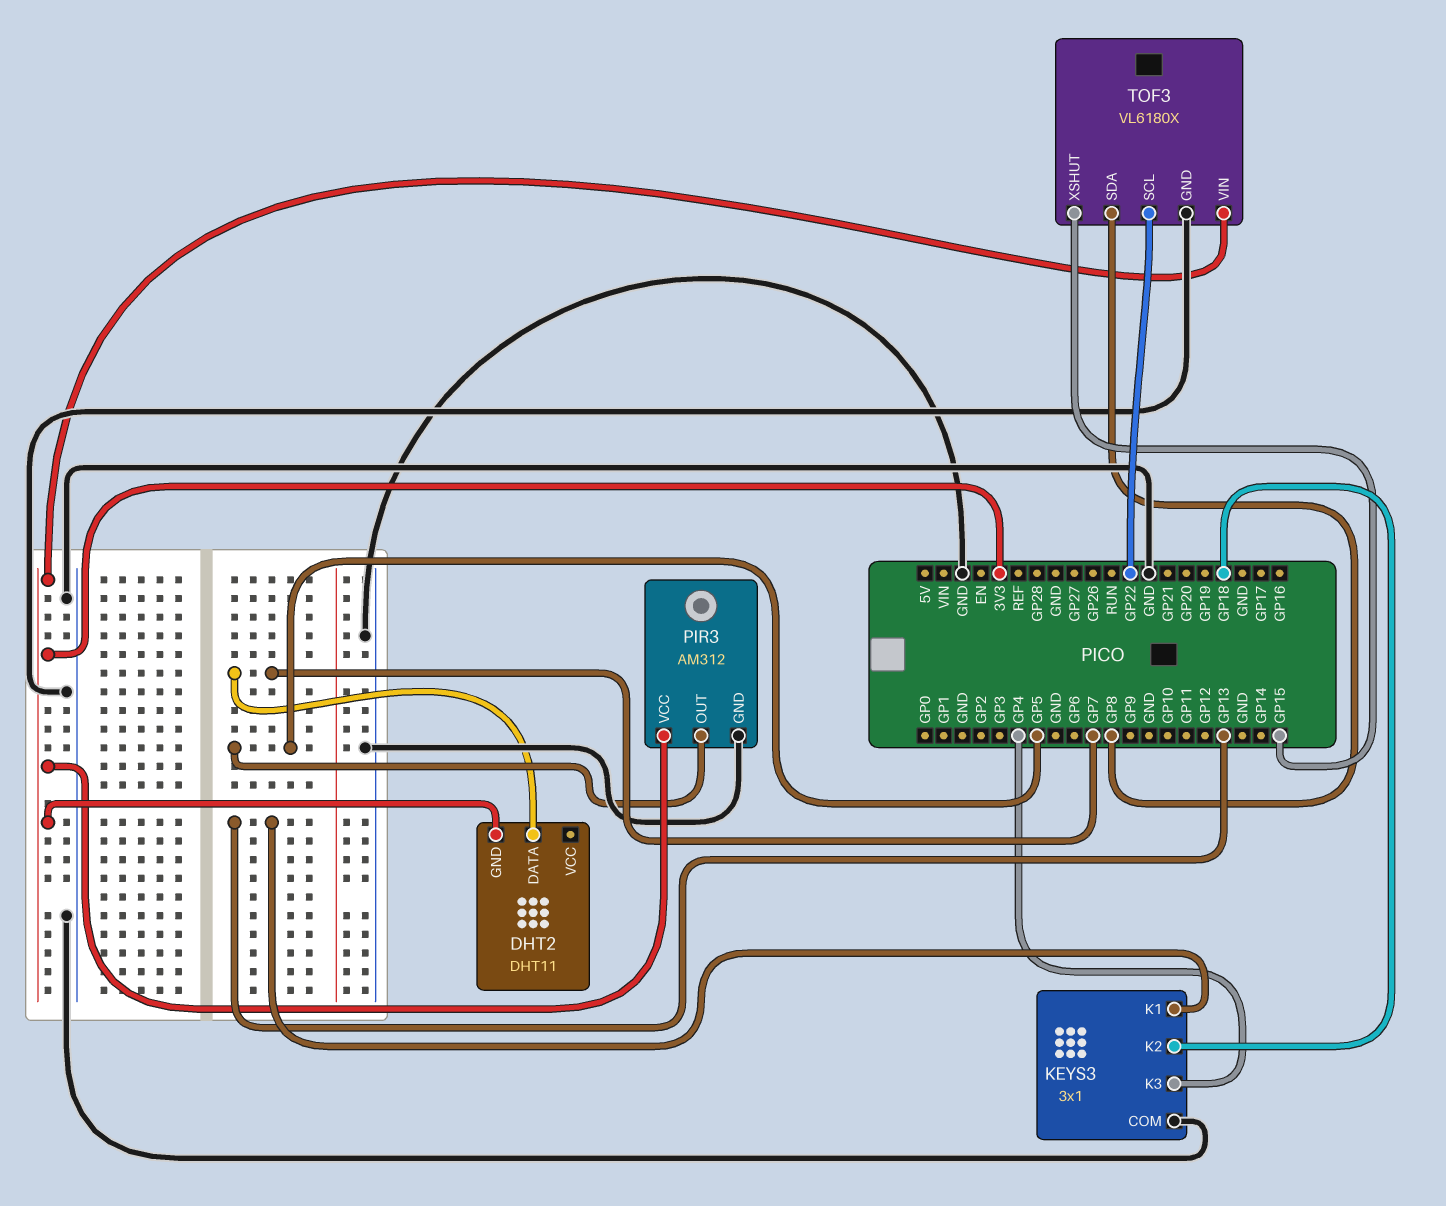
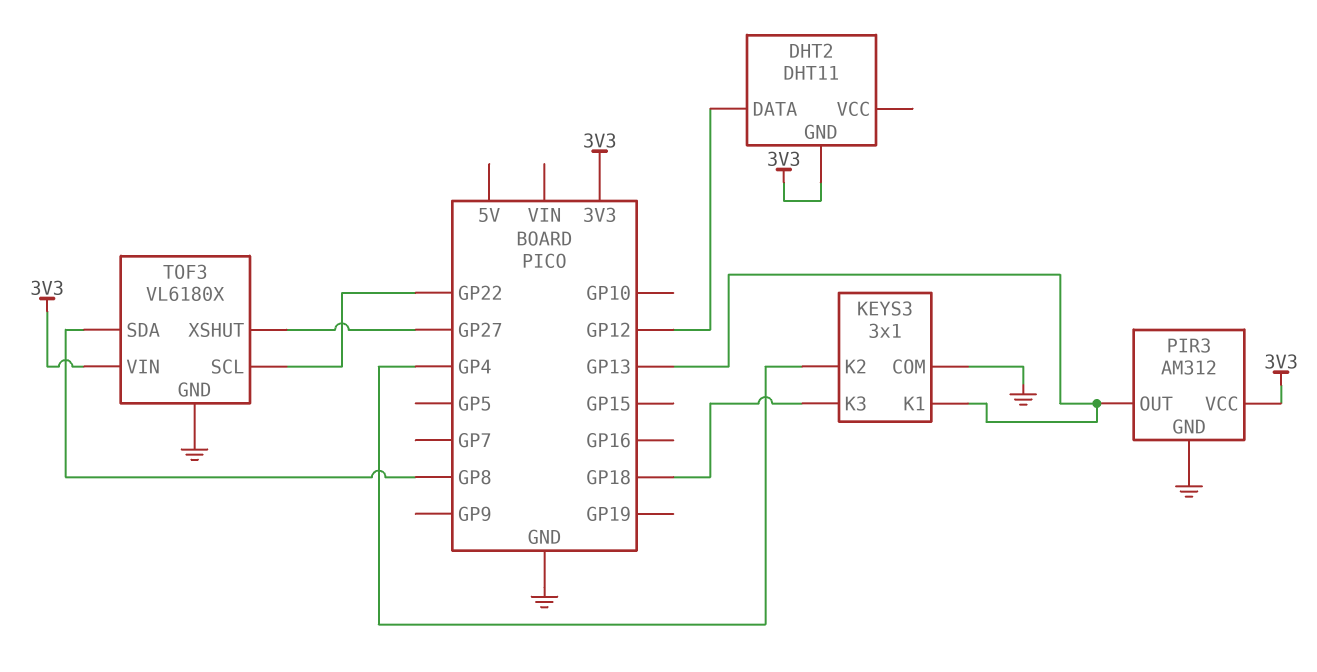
DHT2 pin DATA: GP7 -> GP12
KEYS3 pin K2: GP18 -> GP4
KEYS3 pin K3: GP4 -> GP18
PIR3 pin OUT: GP5 -> GP13
TOF3 pin XSHUT: GP15 -> GP27

